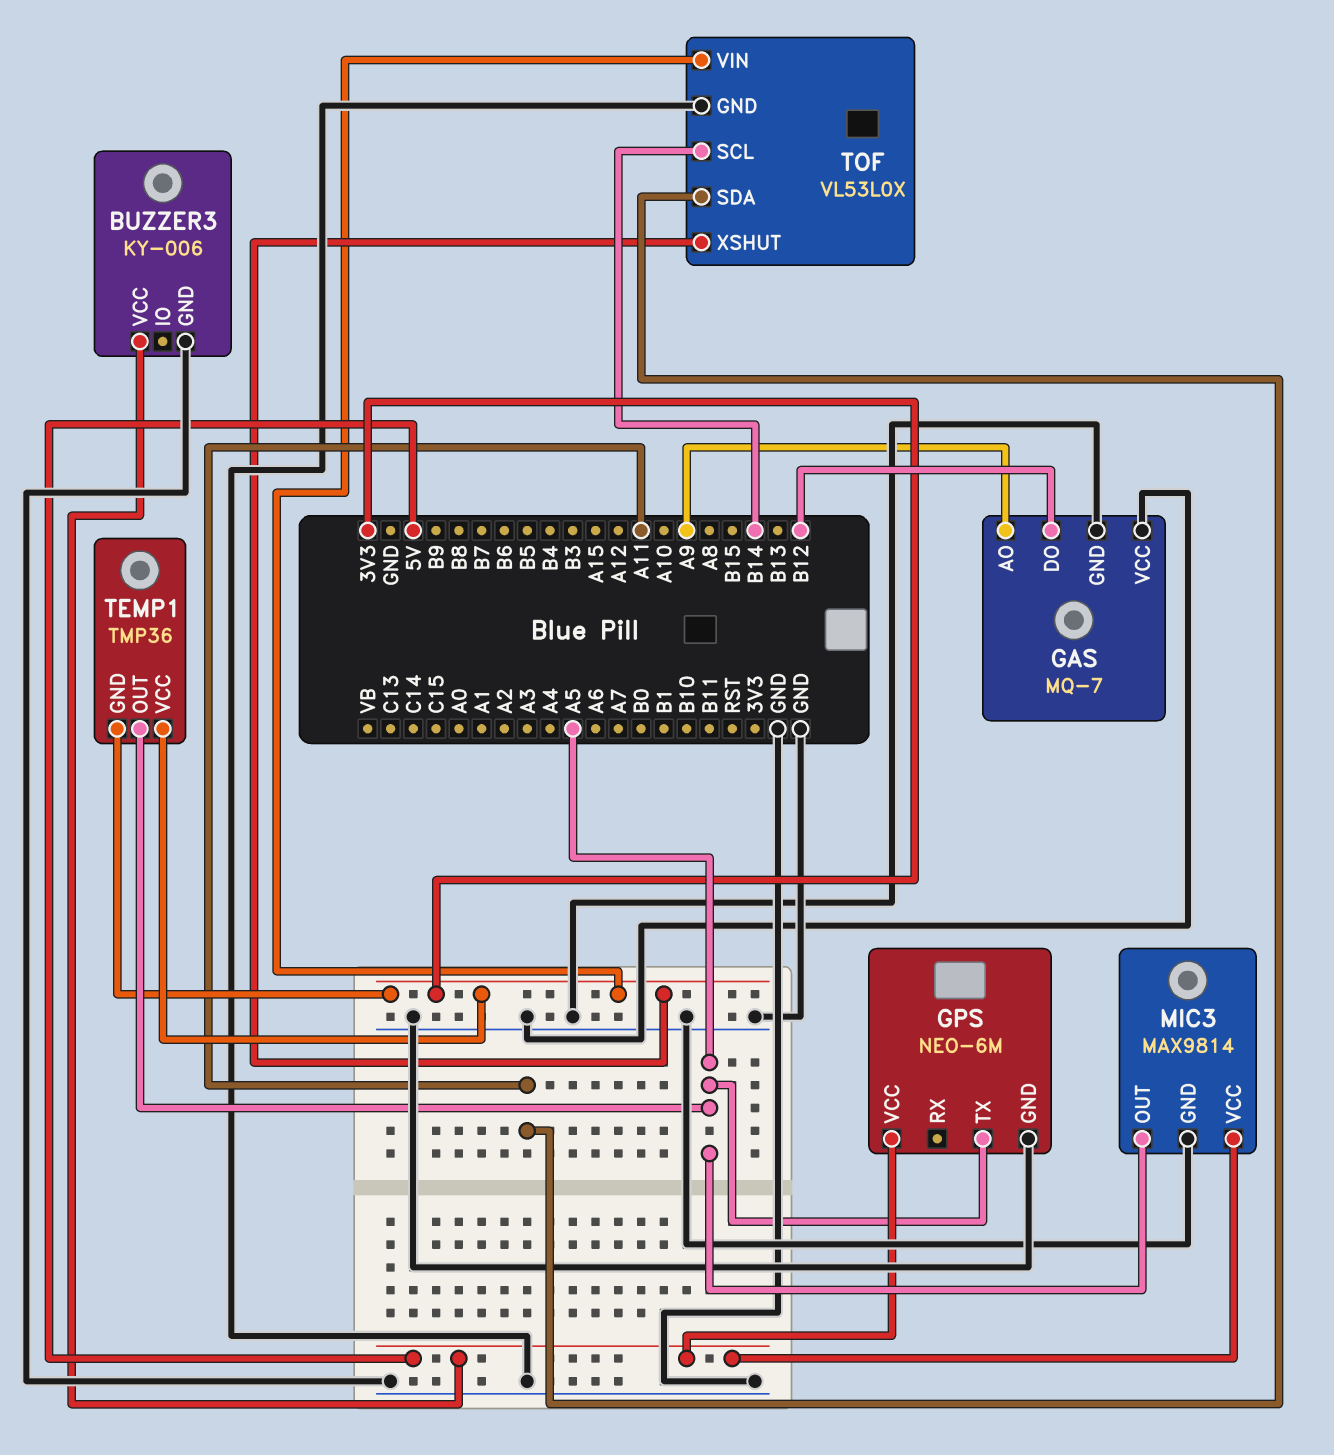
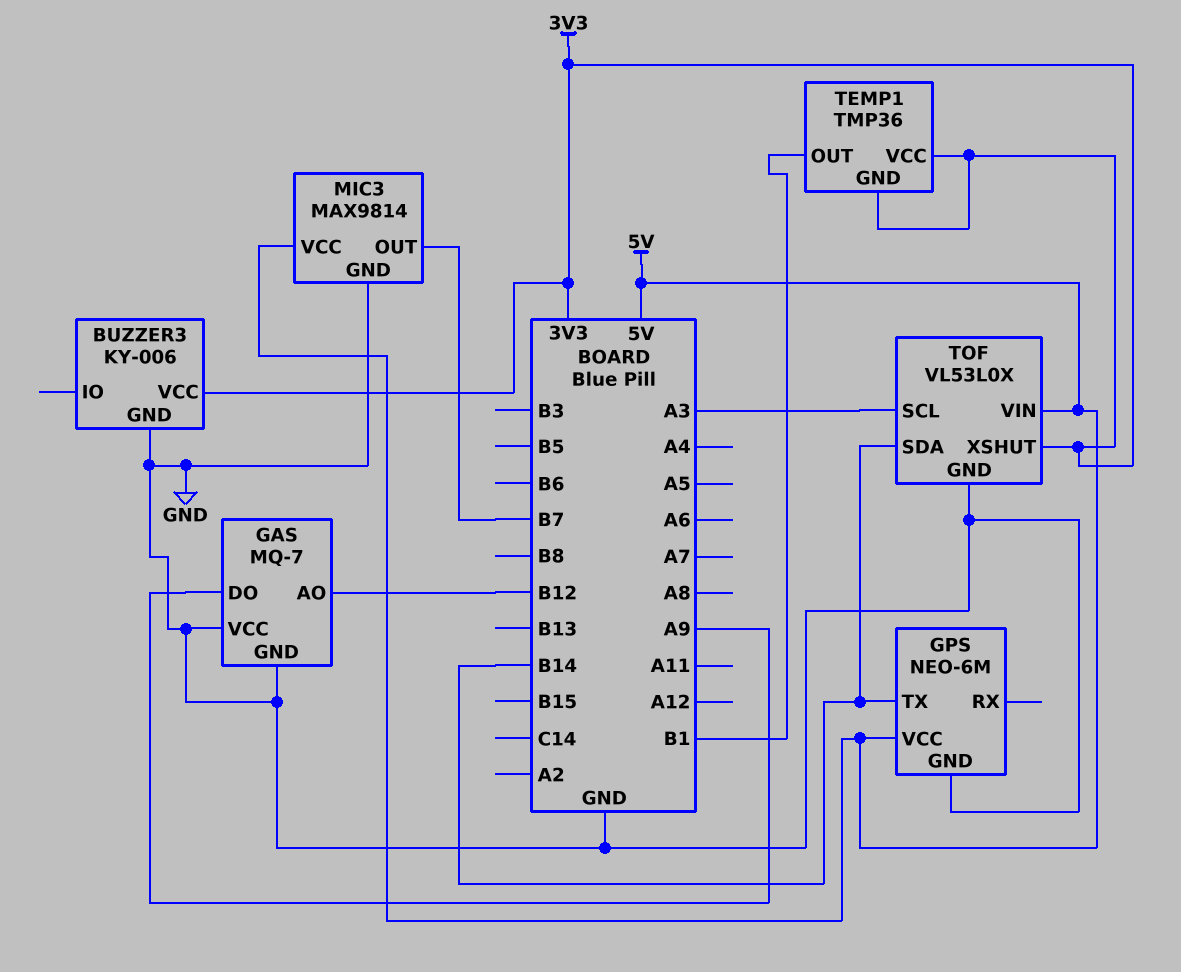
BUZZER3 pin VCC: 5V -> 3V3
GAS pin AO: A9 -> B12
GAS pin DO: B12 -> A9
GPS pin TX: A5 -> B14
MIC3 pin OUT: A5 -> B7
TEMP1 pin OUT: A5 -> B1
TOF pin SCL: B14 -> A3
TOF pin SDA: A11 -> B14
TOF pin VIN: 3V3 -> 5V

